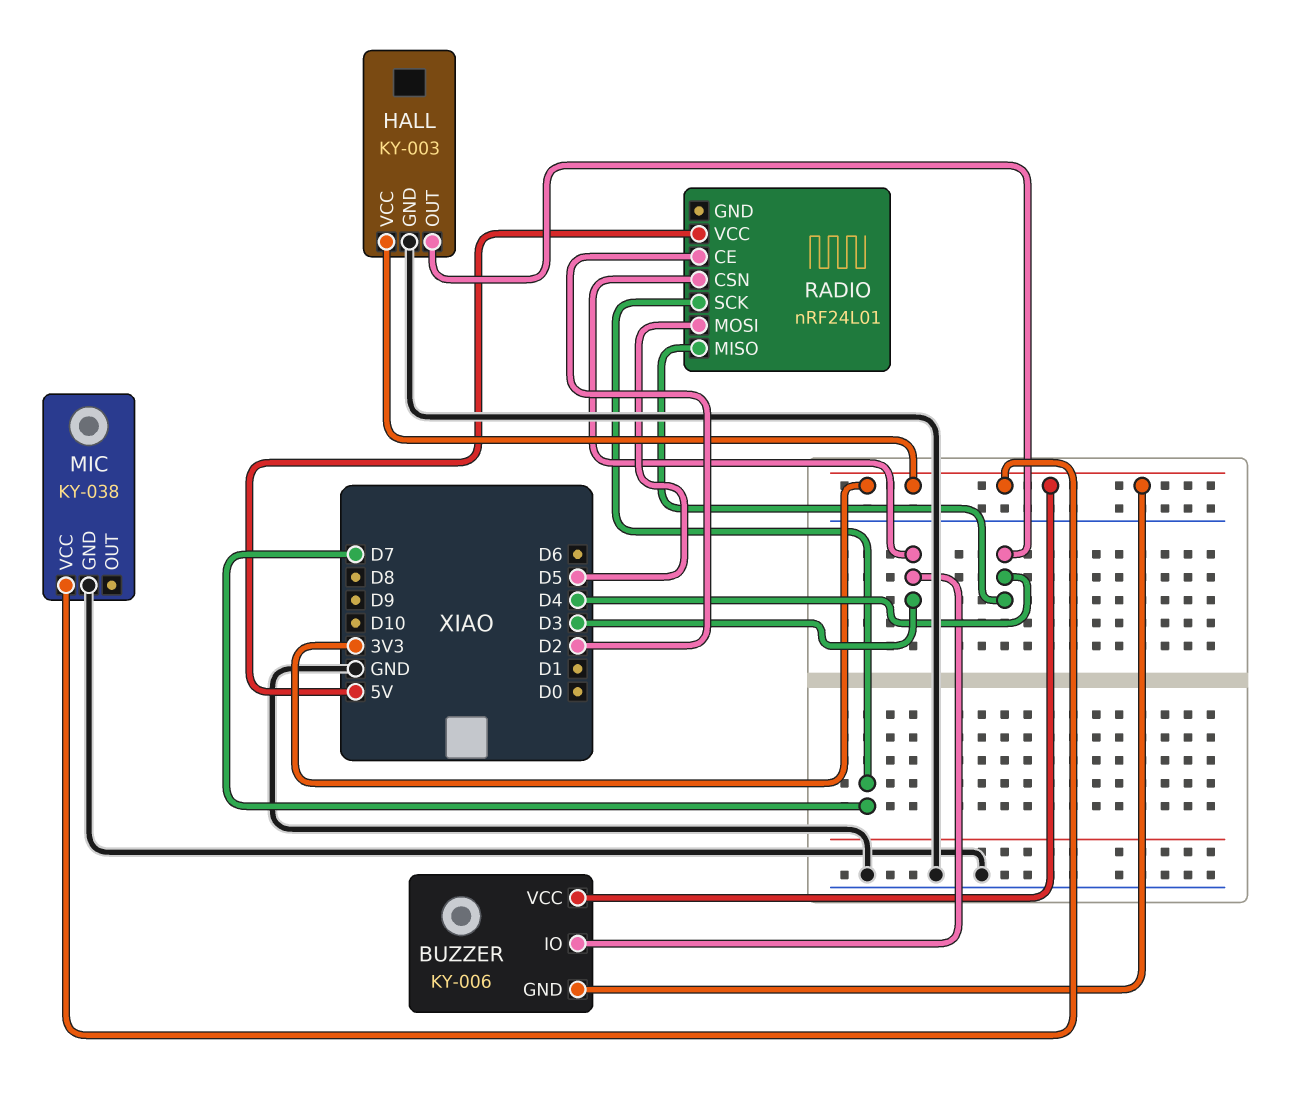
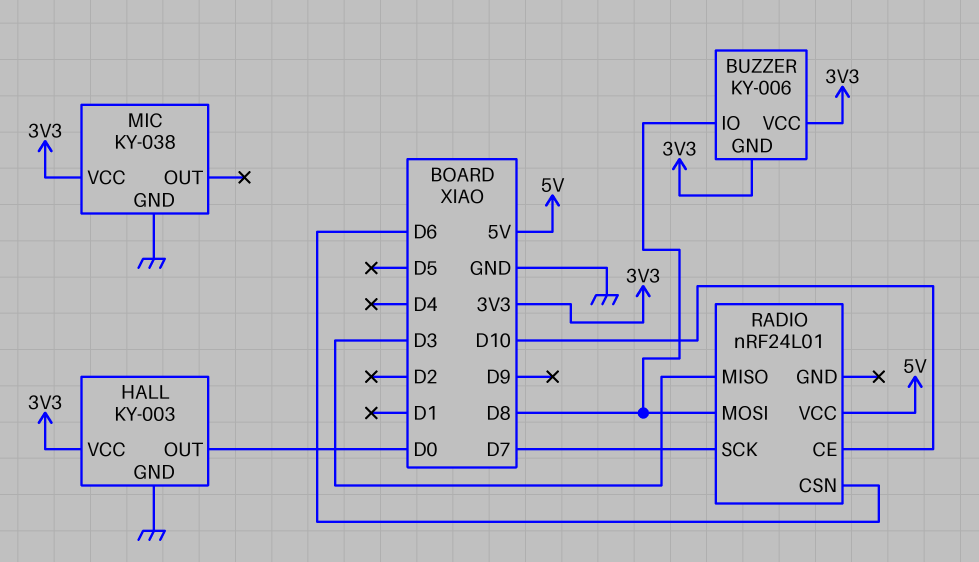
BUZZER pin IO: D3 -> D8
HALL pin OUT: D4 -> D0
RADIO pin CE: D2 -> D10
RADIO pin CSN: D3 -> D6
RADIO pin MISO: D4 -> D3
RADIO pin MOSI: D5 -> D8

